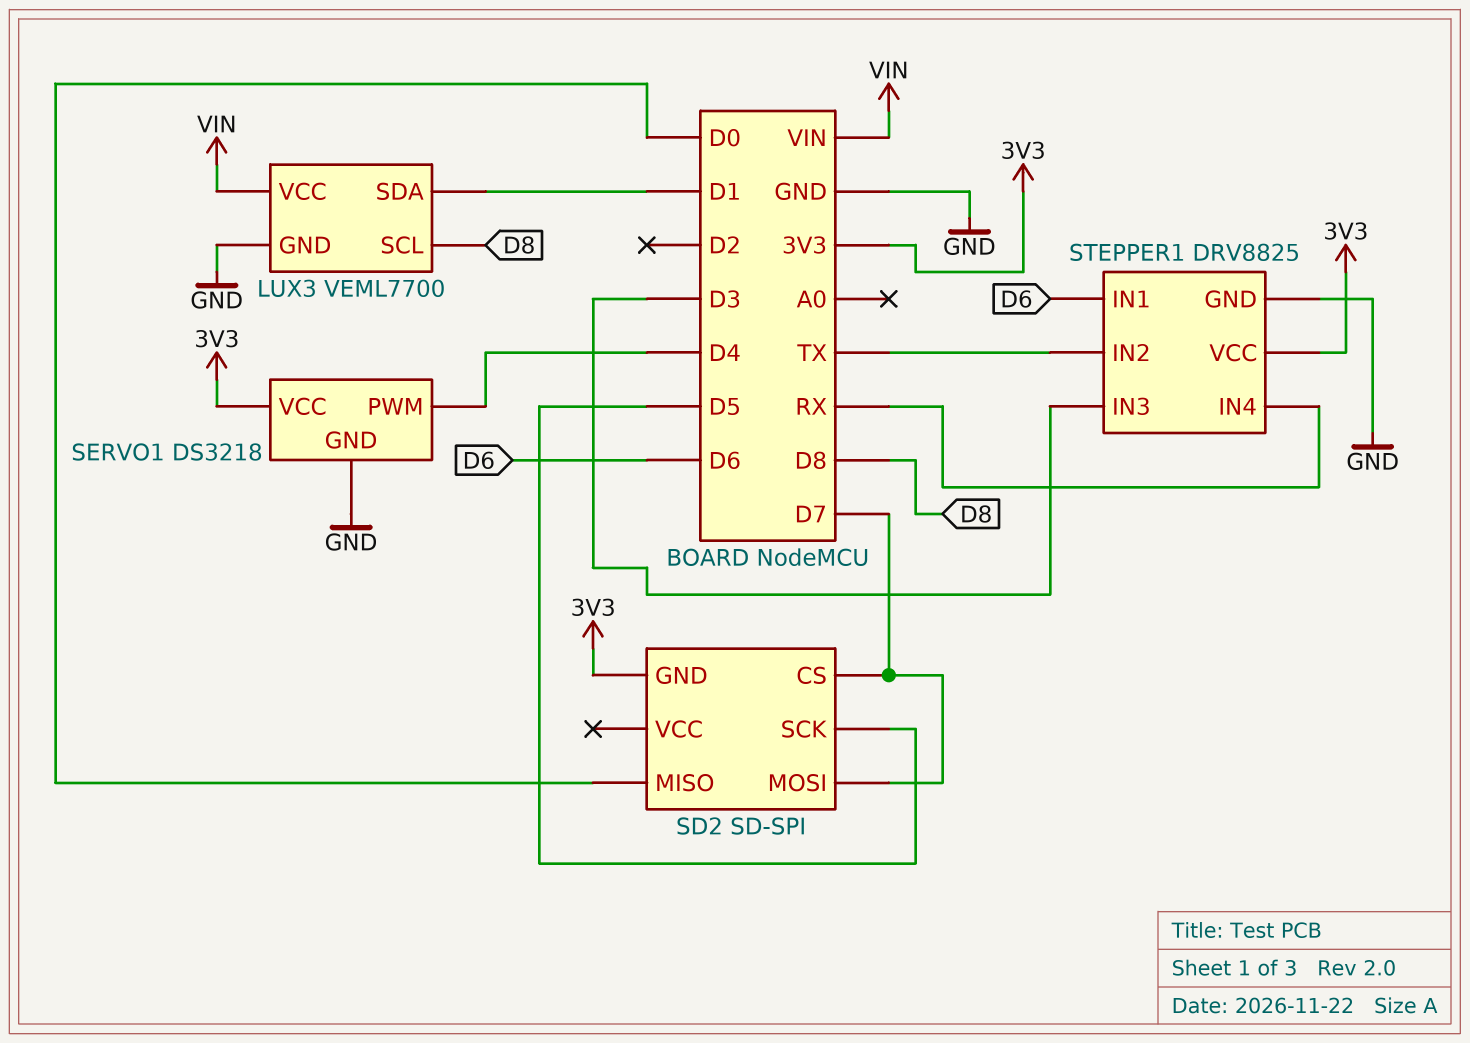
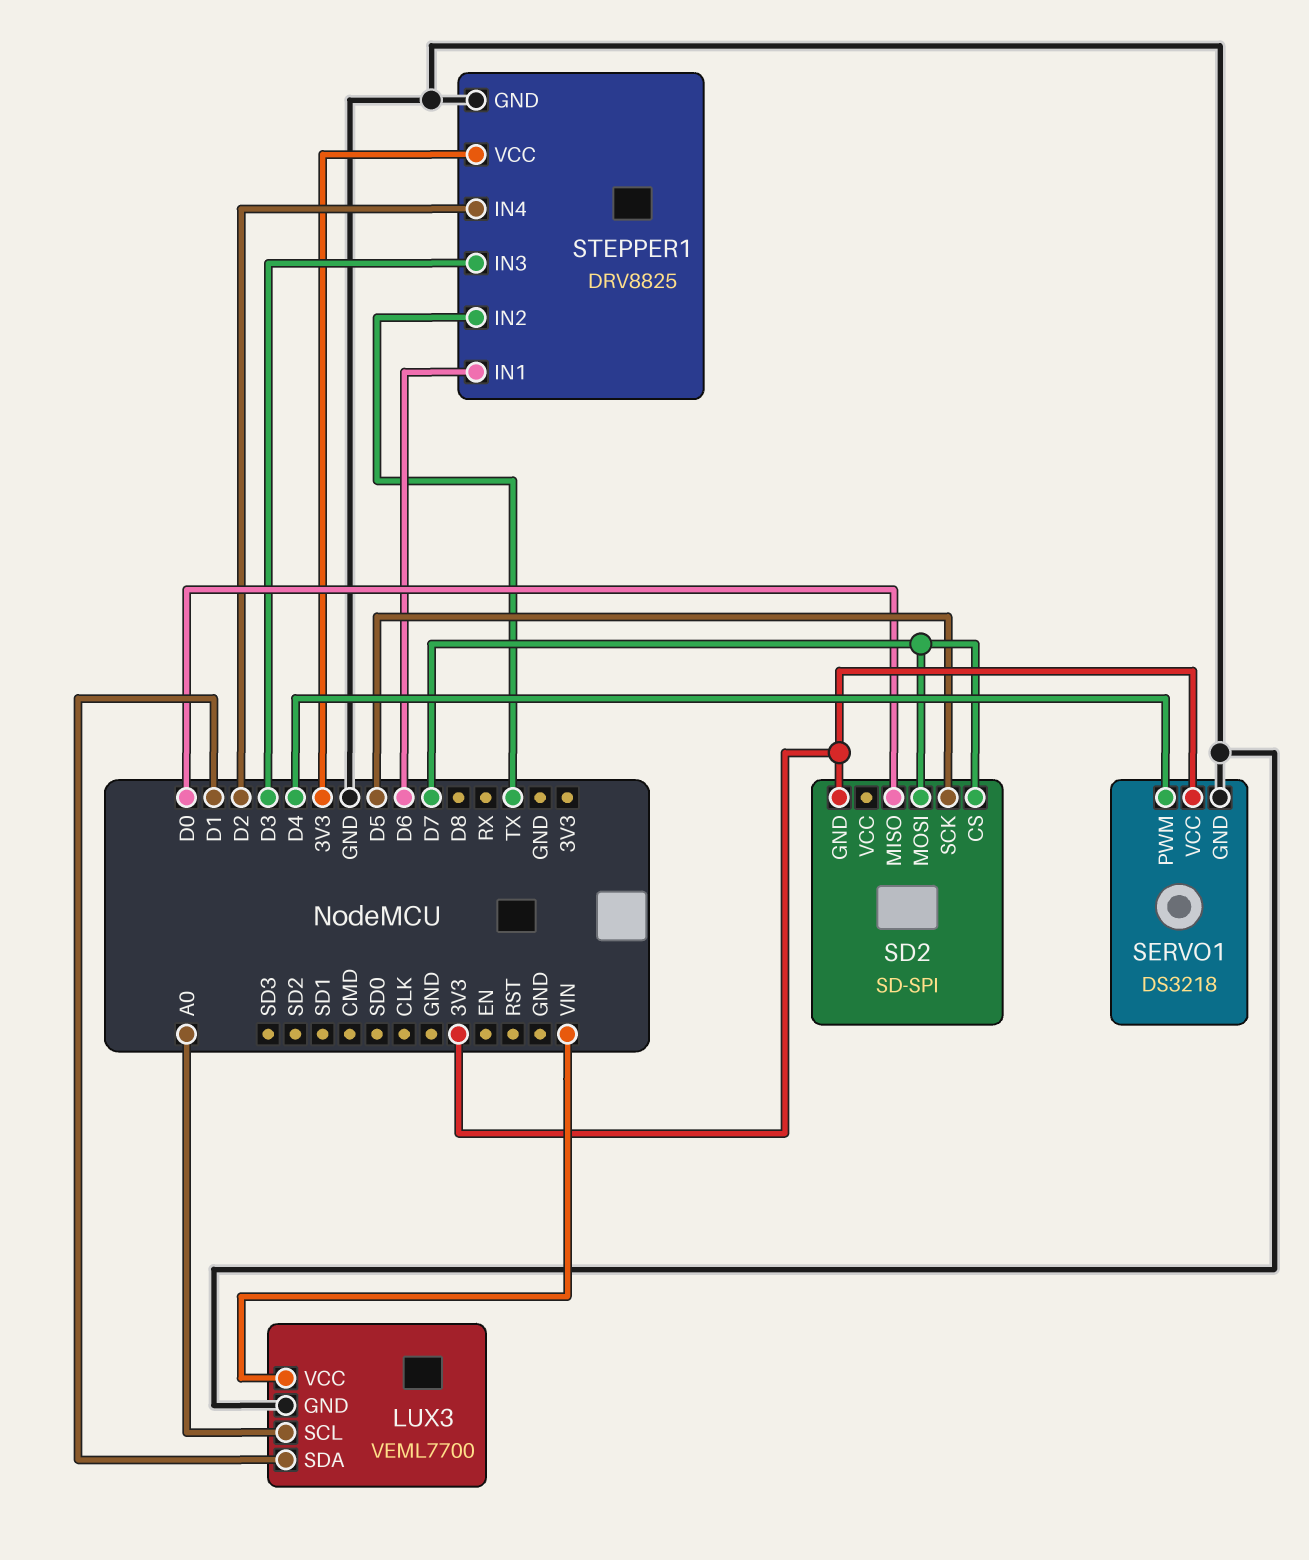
LUX3 pin SCL: D8 -> A0
STEPPER1 pin IN4: RX -> D2

